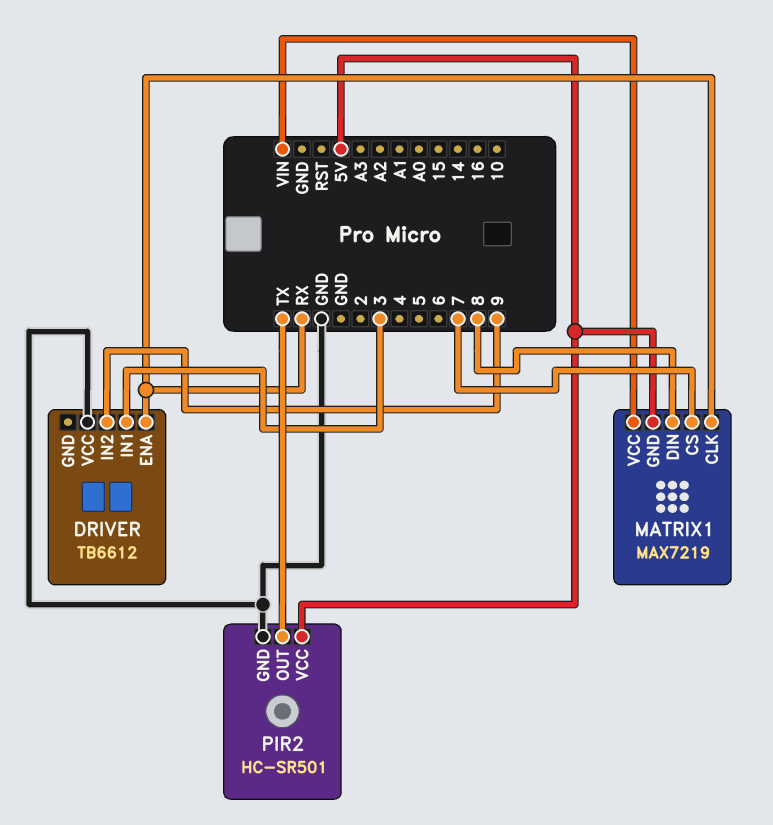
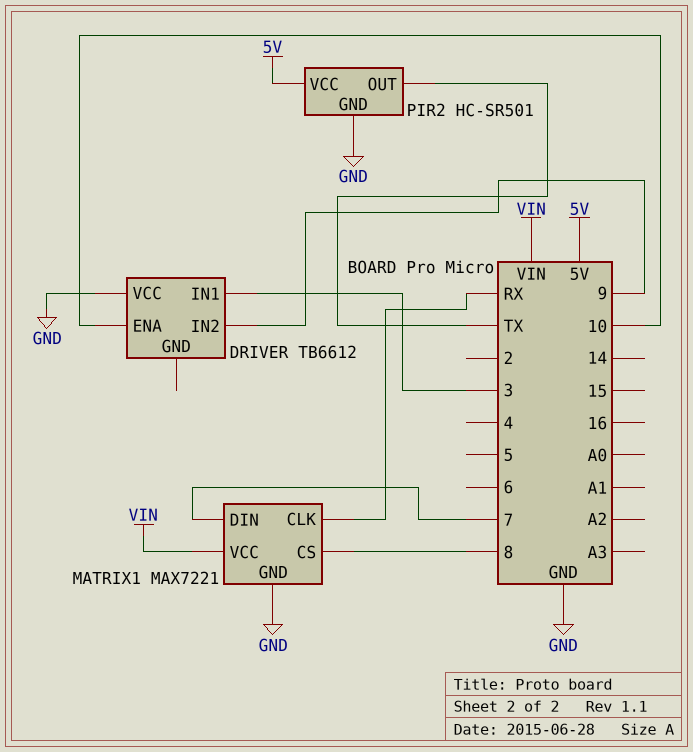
DRIVER pin ENA: RX -> 10
MATRIX1: MAX7219 -> MAX7221
MATRIX1 pin CS: 7 -> 8
MATRIX1 pin DIN: 8 -> 7
MATRIX1 pin GND: 5V -> GND

